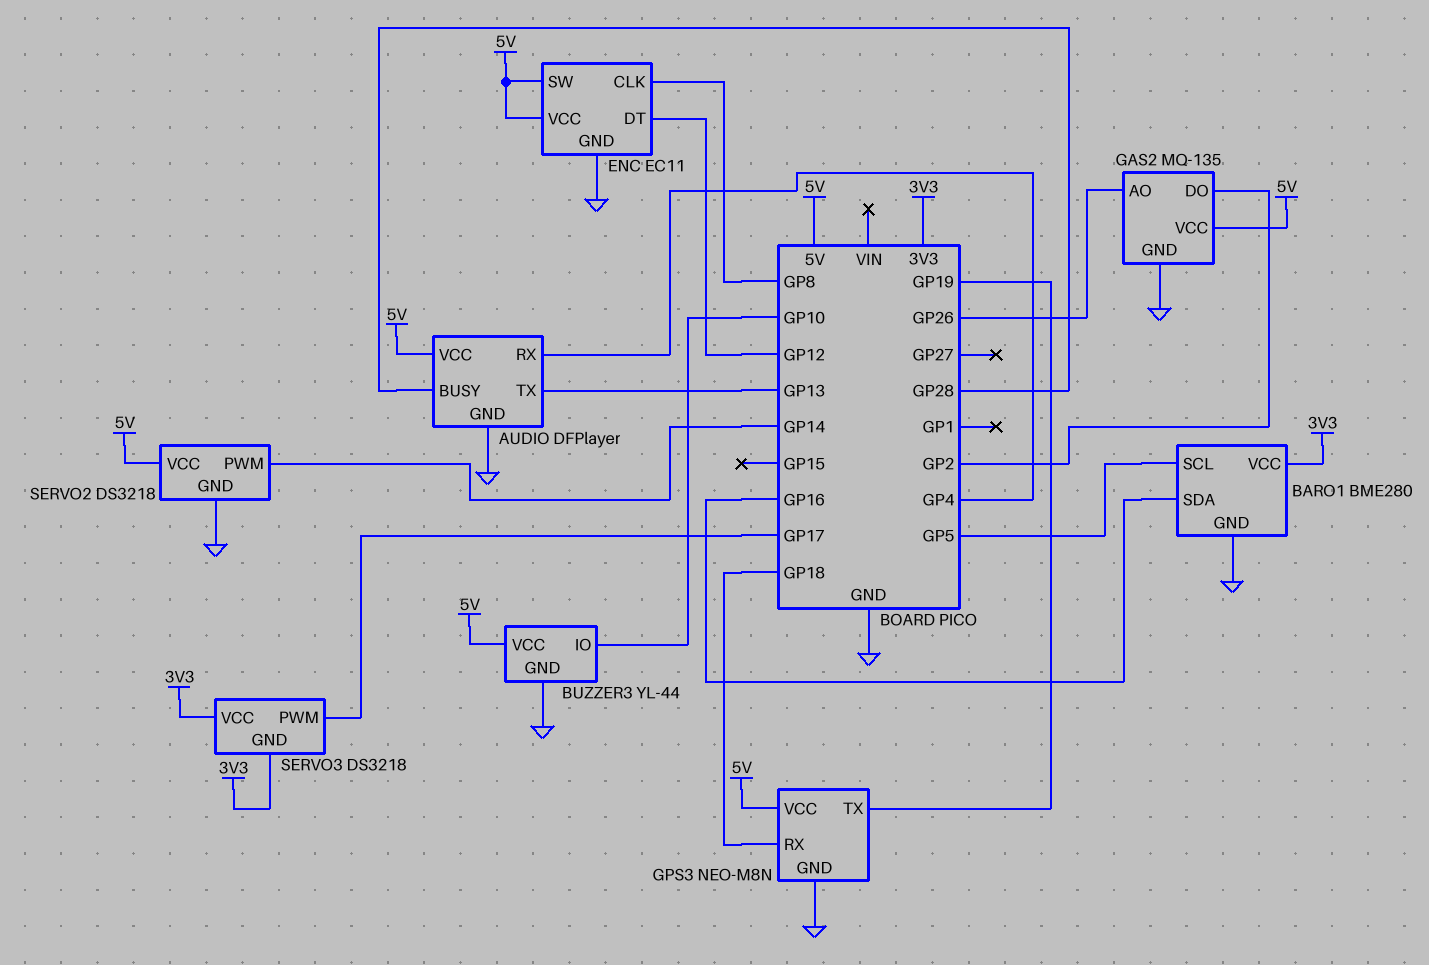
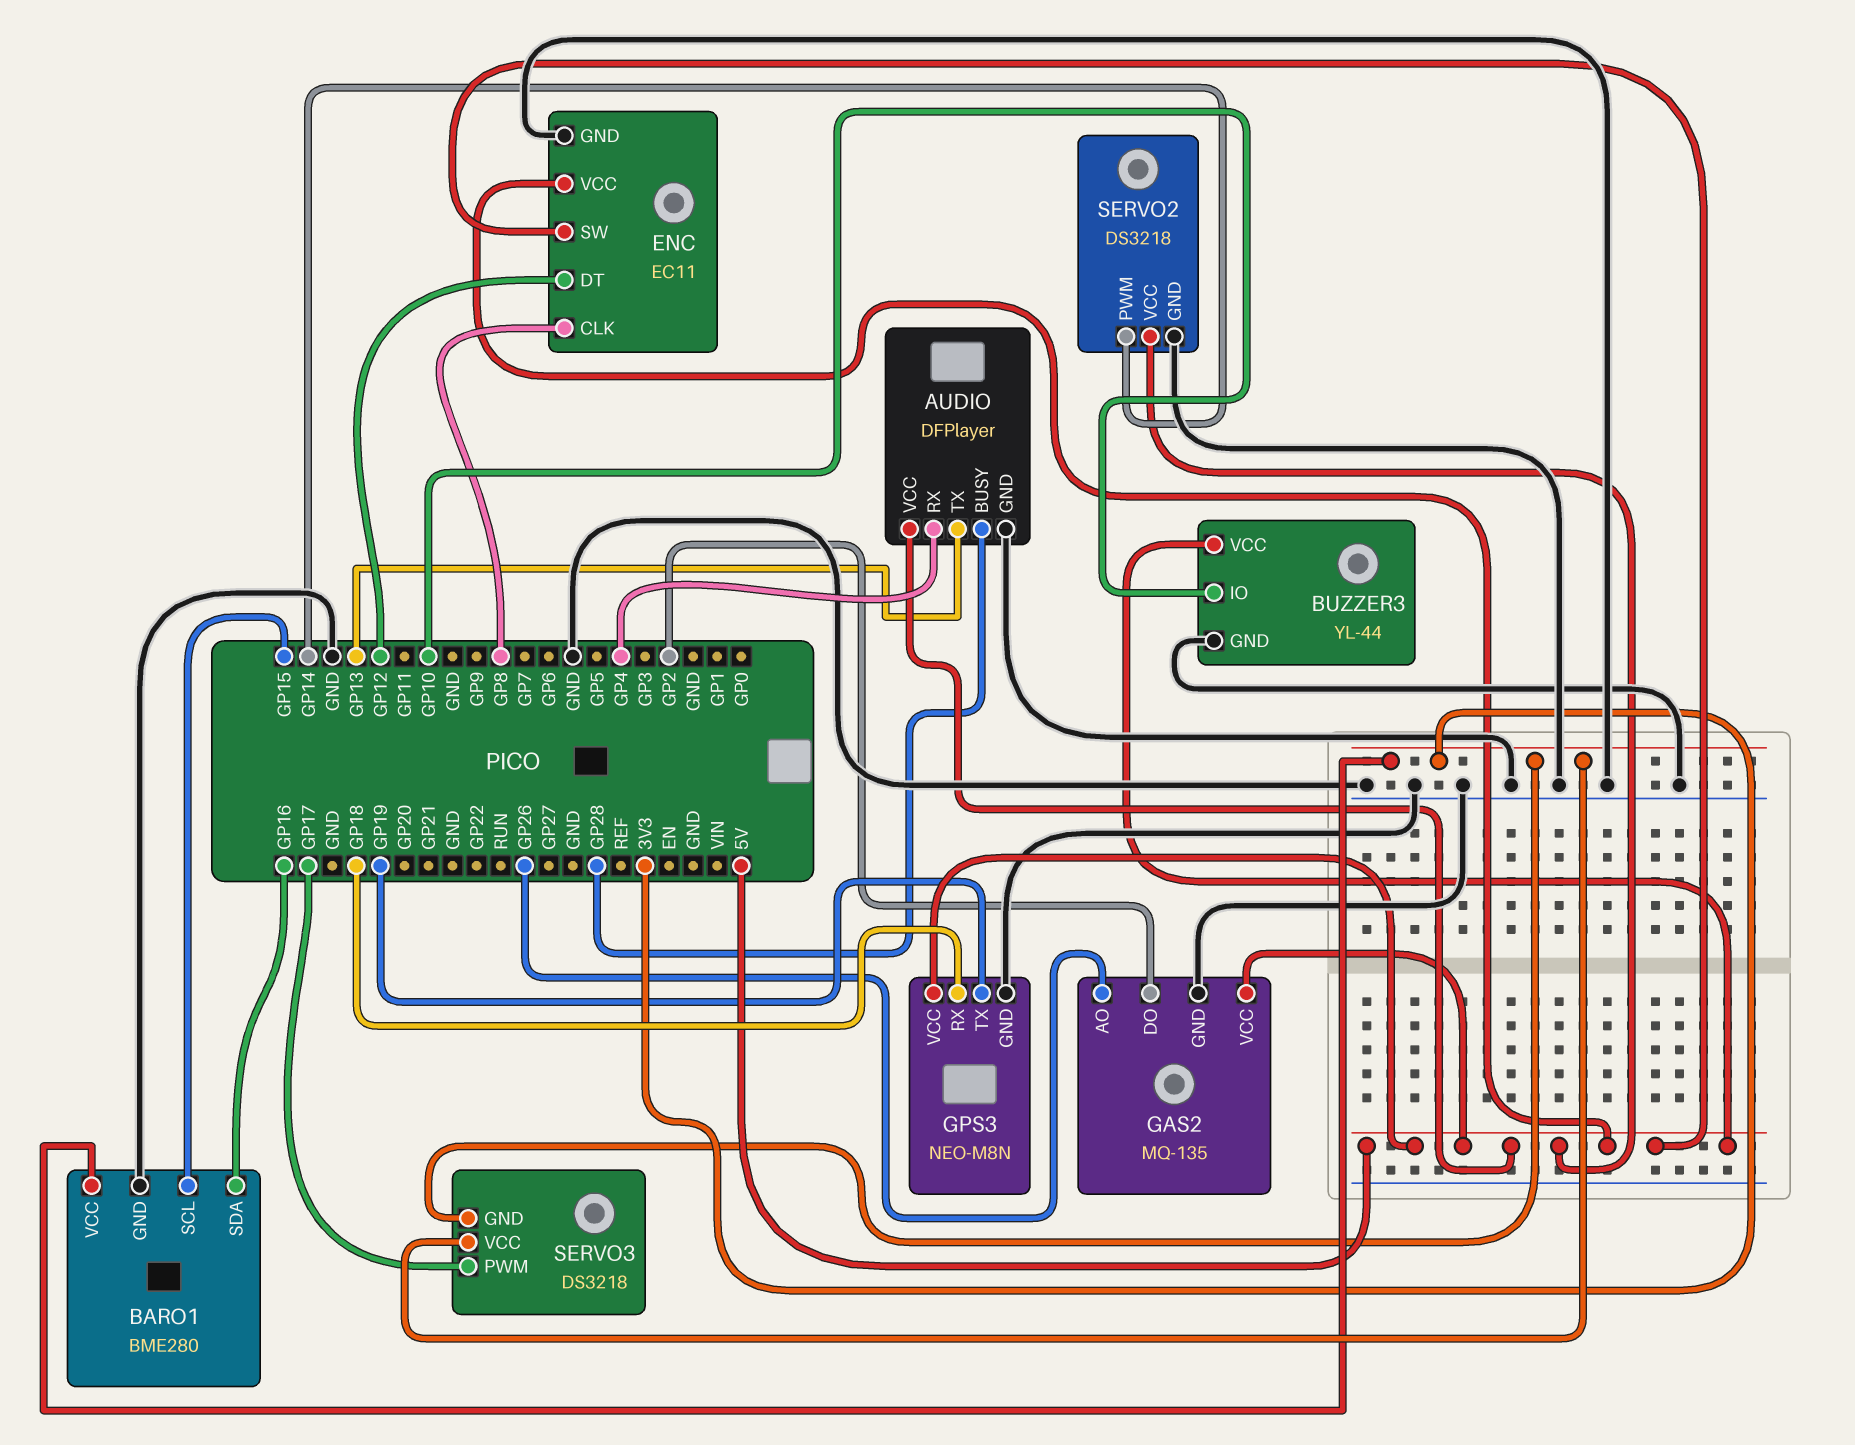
BARO1 pin SCL: GP5 -> GP15

